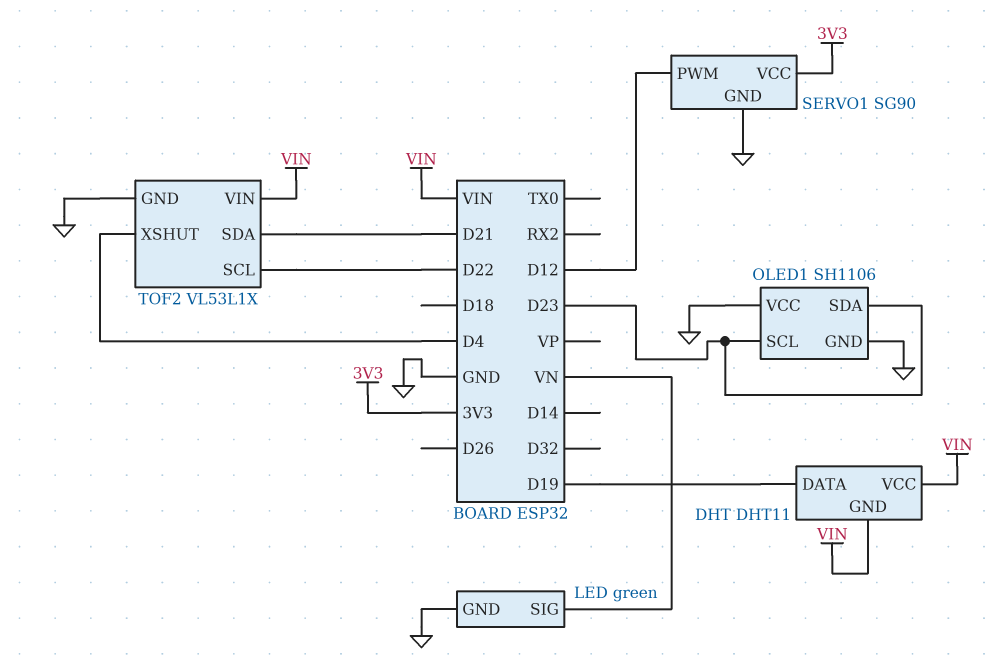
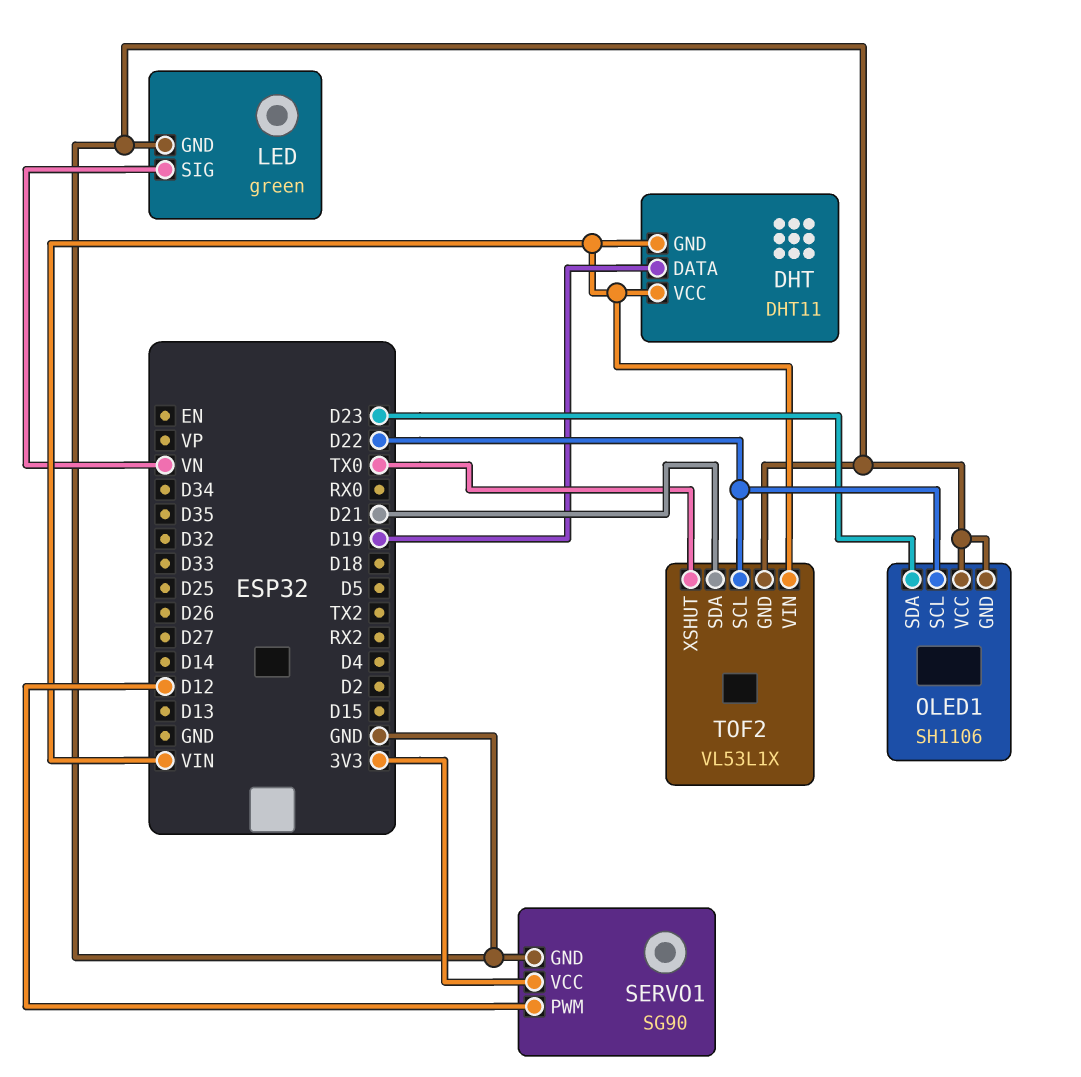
OLED1 pin SCL: D23 -> D22
TOF2 pin XSHUT: D4 -> TX0

